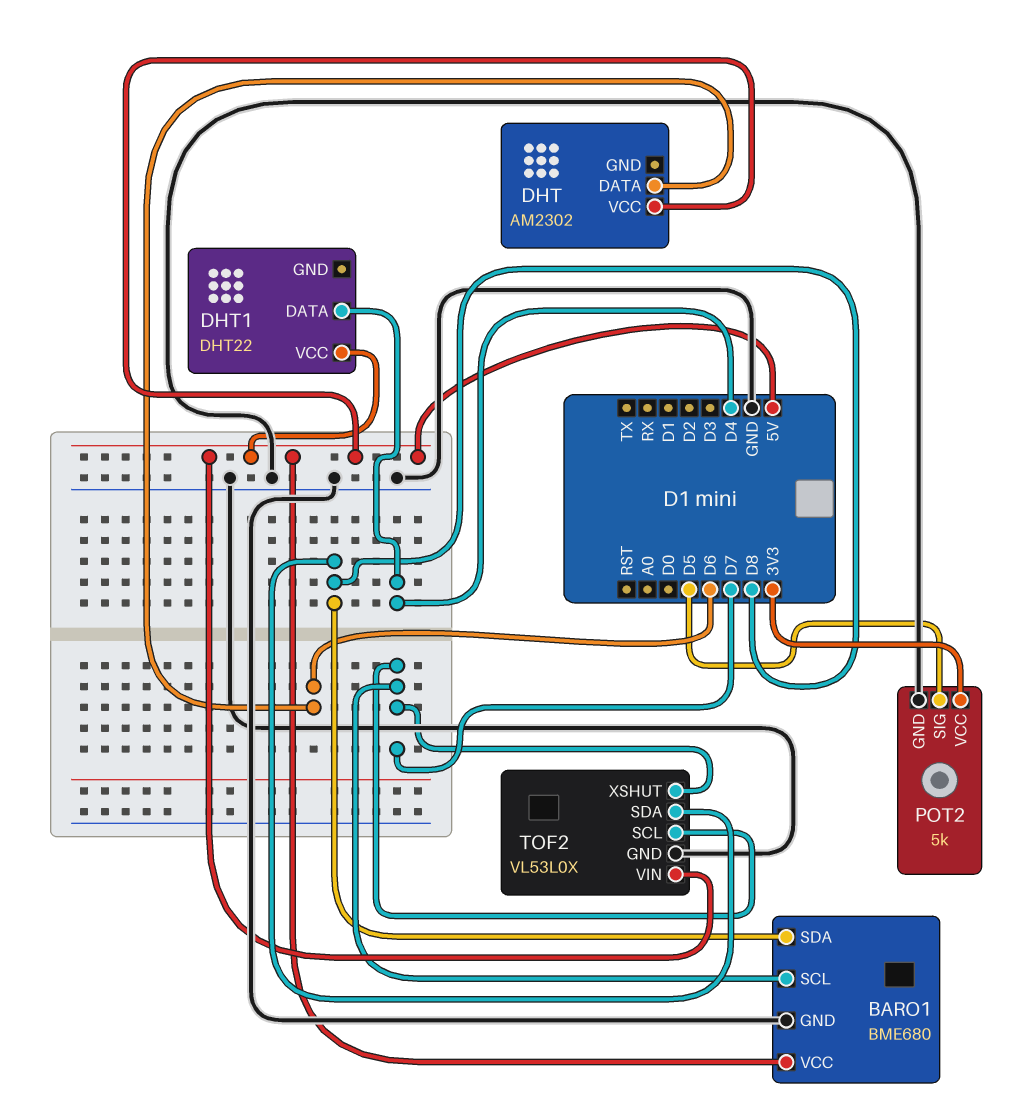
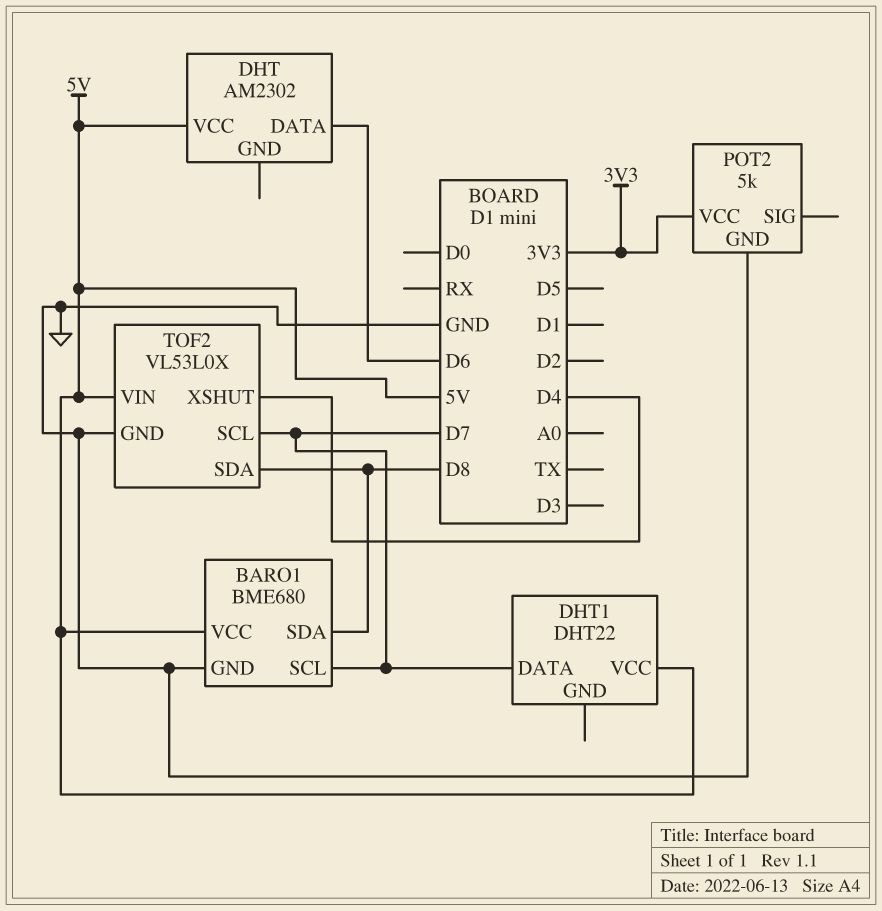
DHT1 pin DATA: D4 -> D7
POT2 pin SIG: D5 -> none
TOF2 pin XSHUT: D7 -> D4

